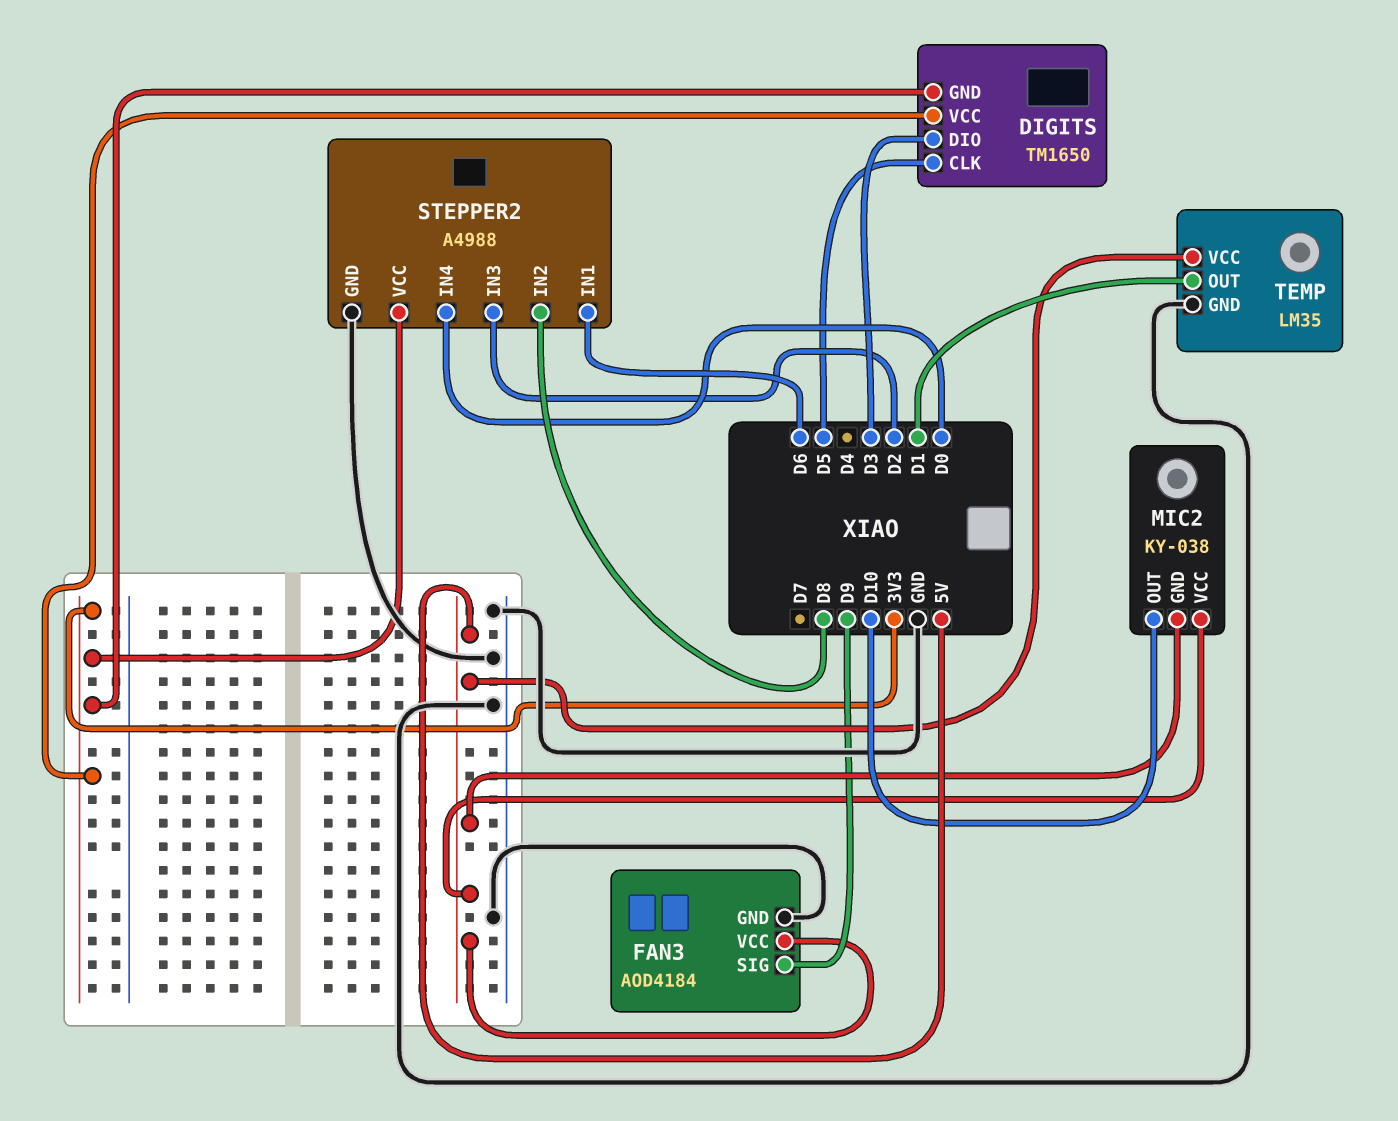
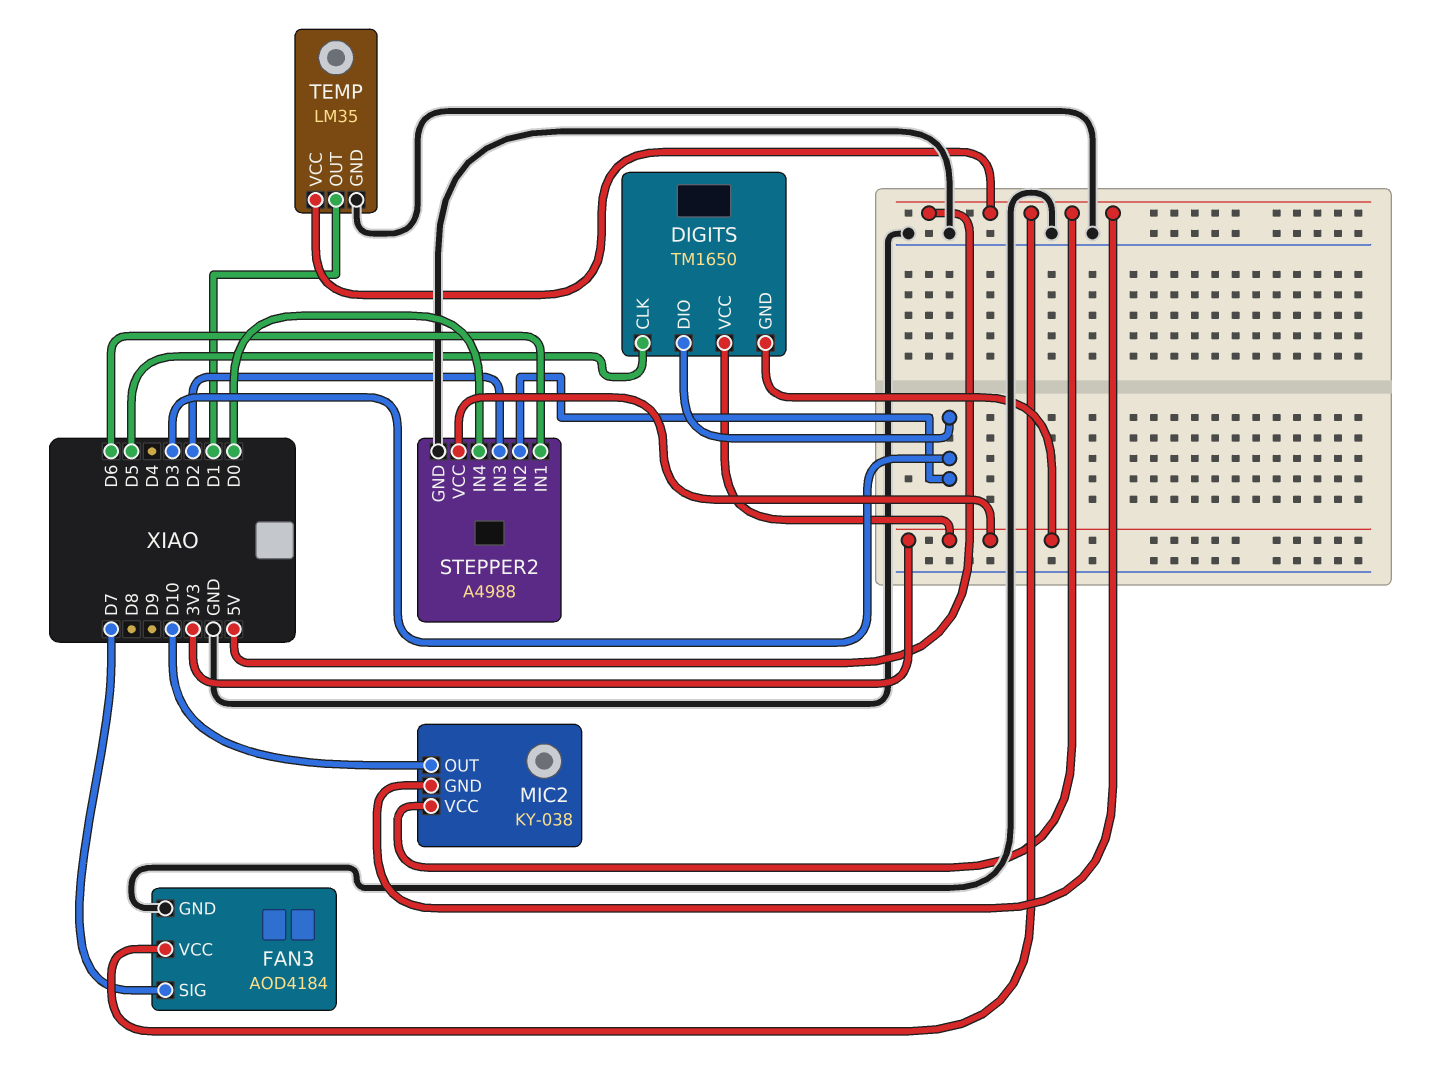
FAN3 pin SIG: D9 -> D7
STEPPER2 pin IN2: D8 -> D3

